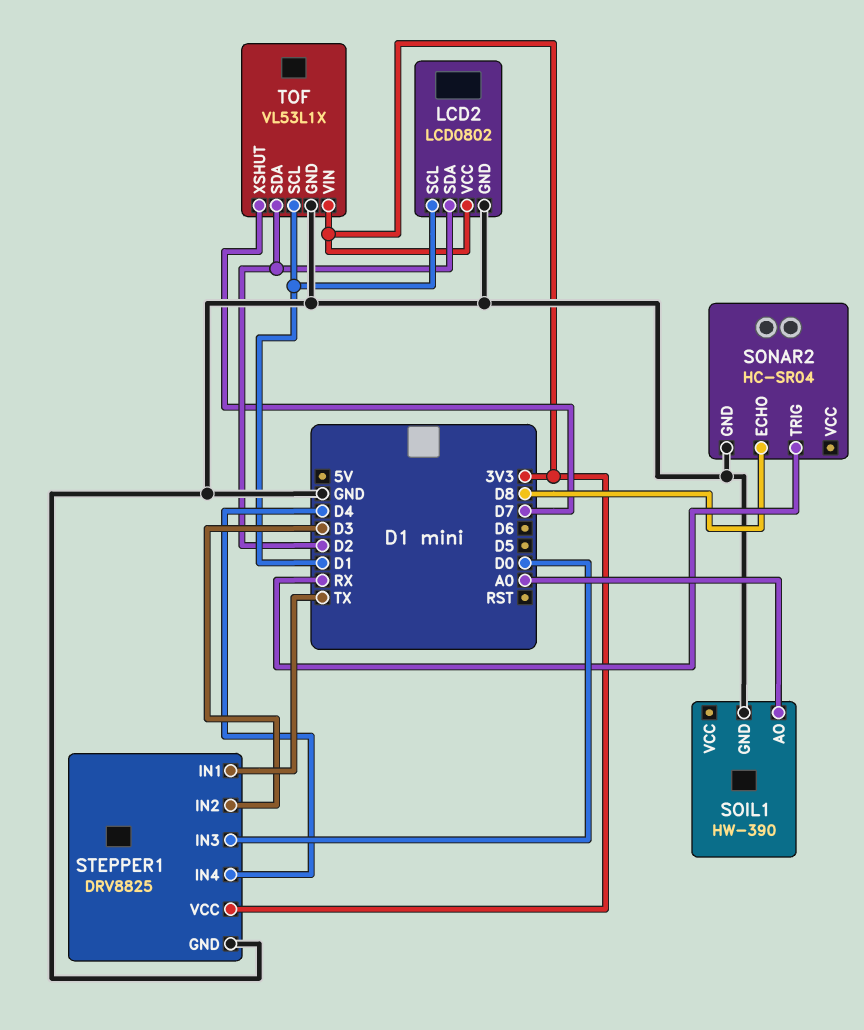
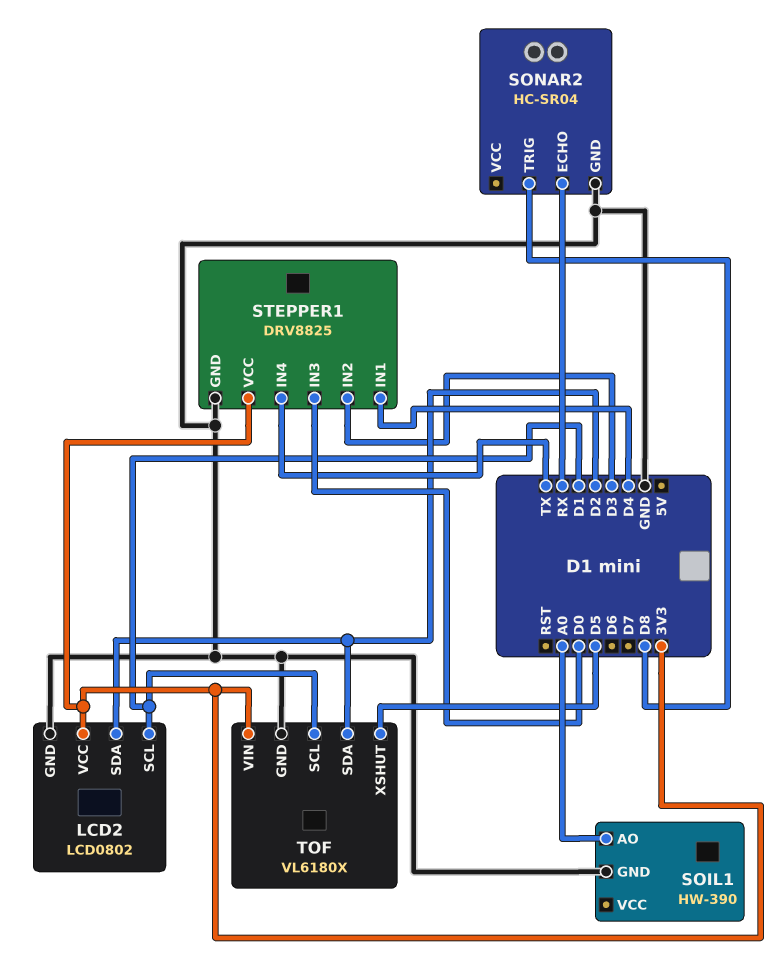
SONAR2 pin ECHO: D8 -> RX
SONAR2 pin TRIG: RX -> D8
STEPPER1 pin IN1: TX -> D4
STEPPER1 pin IN4: D4 -> TX
TOF: VL53L1X -> VL6180X
TOF pin XSHUT: D7 -> D5

